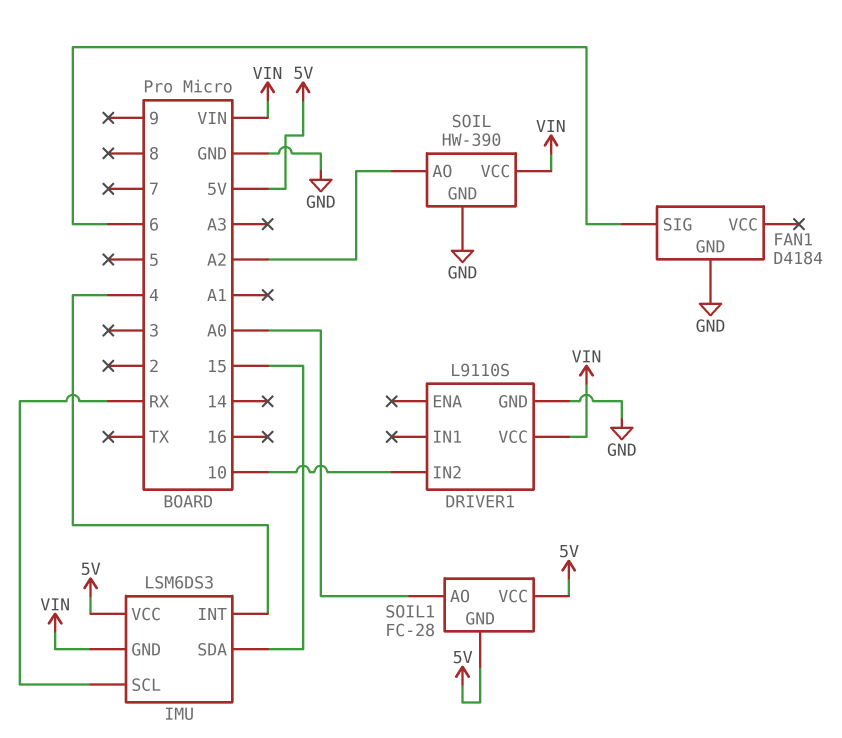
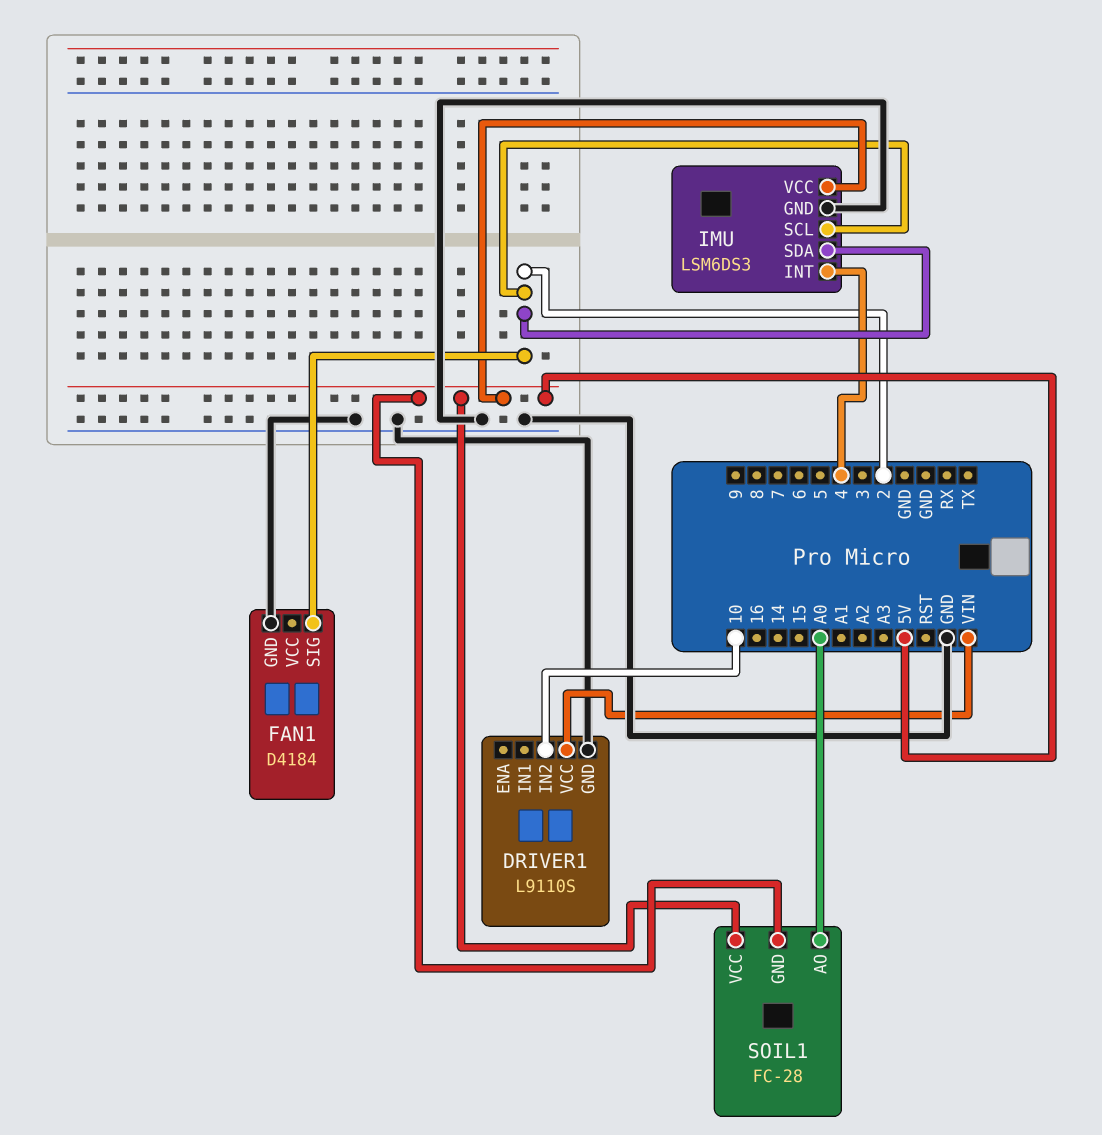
FAN1 pin SIG: 6 -> 2
IMU pin GND: VIN -> GND
IMU pin SCL: RX -> 2
IMU pin SDA: 15 -> 2
SOIL: HW-390 -> none
SOIL pin AO: A2 -> none
SOIL pin GND: GND -> none
SOIL pin VCC: VIN -> none

